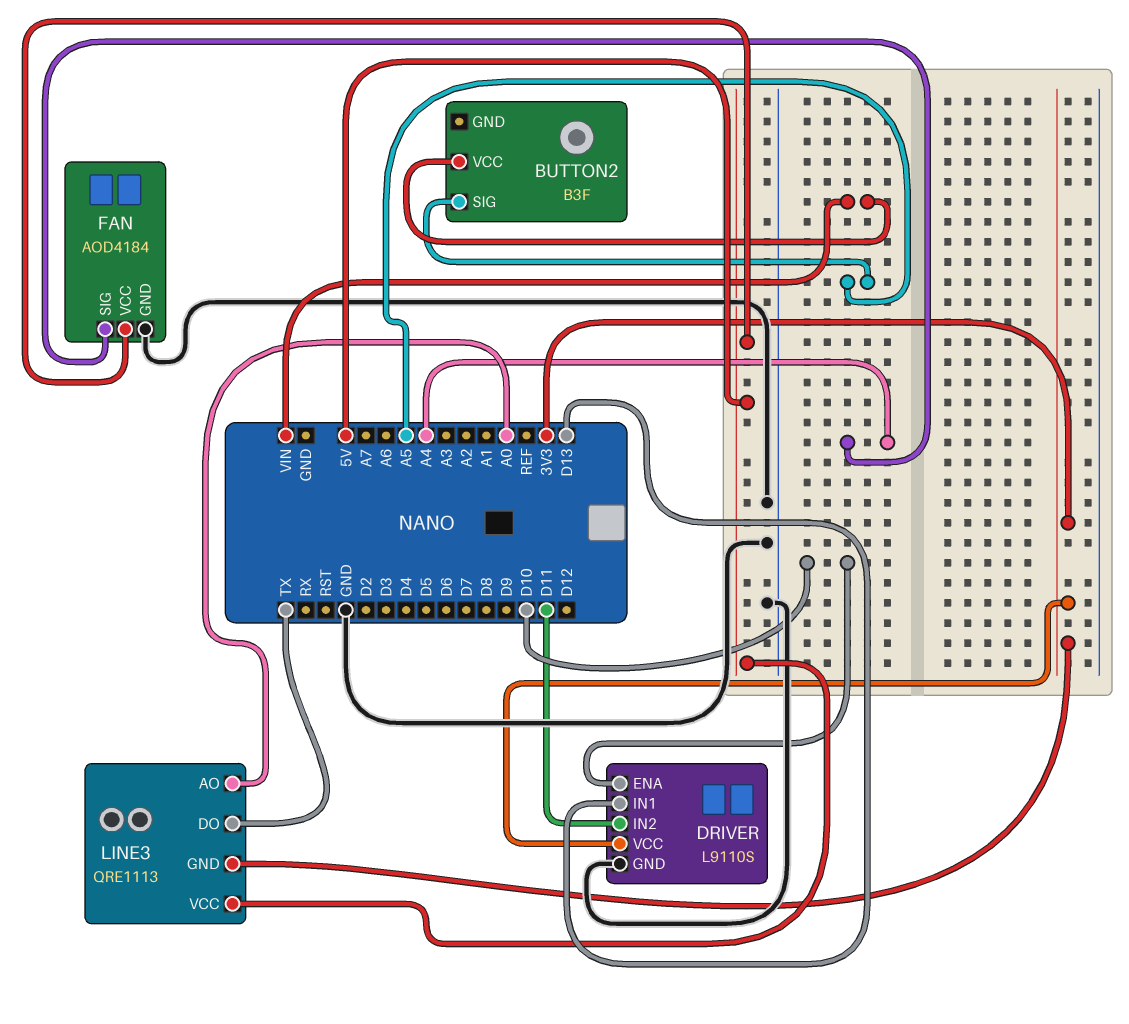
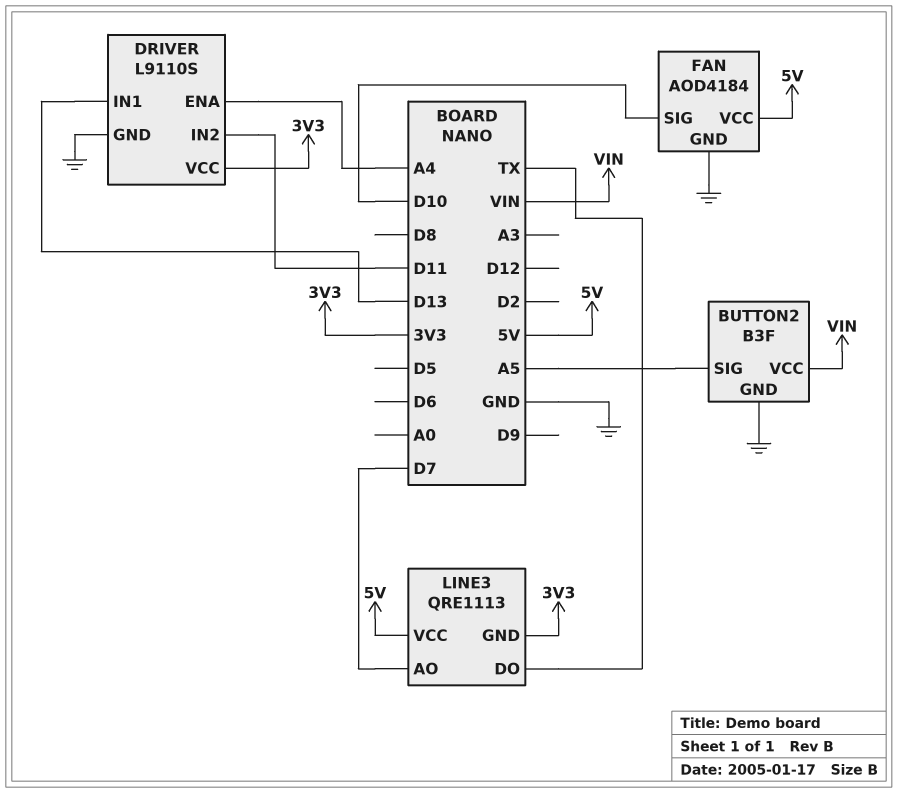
BUTTON2 pin GND: none -> GND
DRIVER pin ENA: D10 -> A4
FAN pin SIG: A4 -> D10
LINE3 pin AO: A0 -> D7

